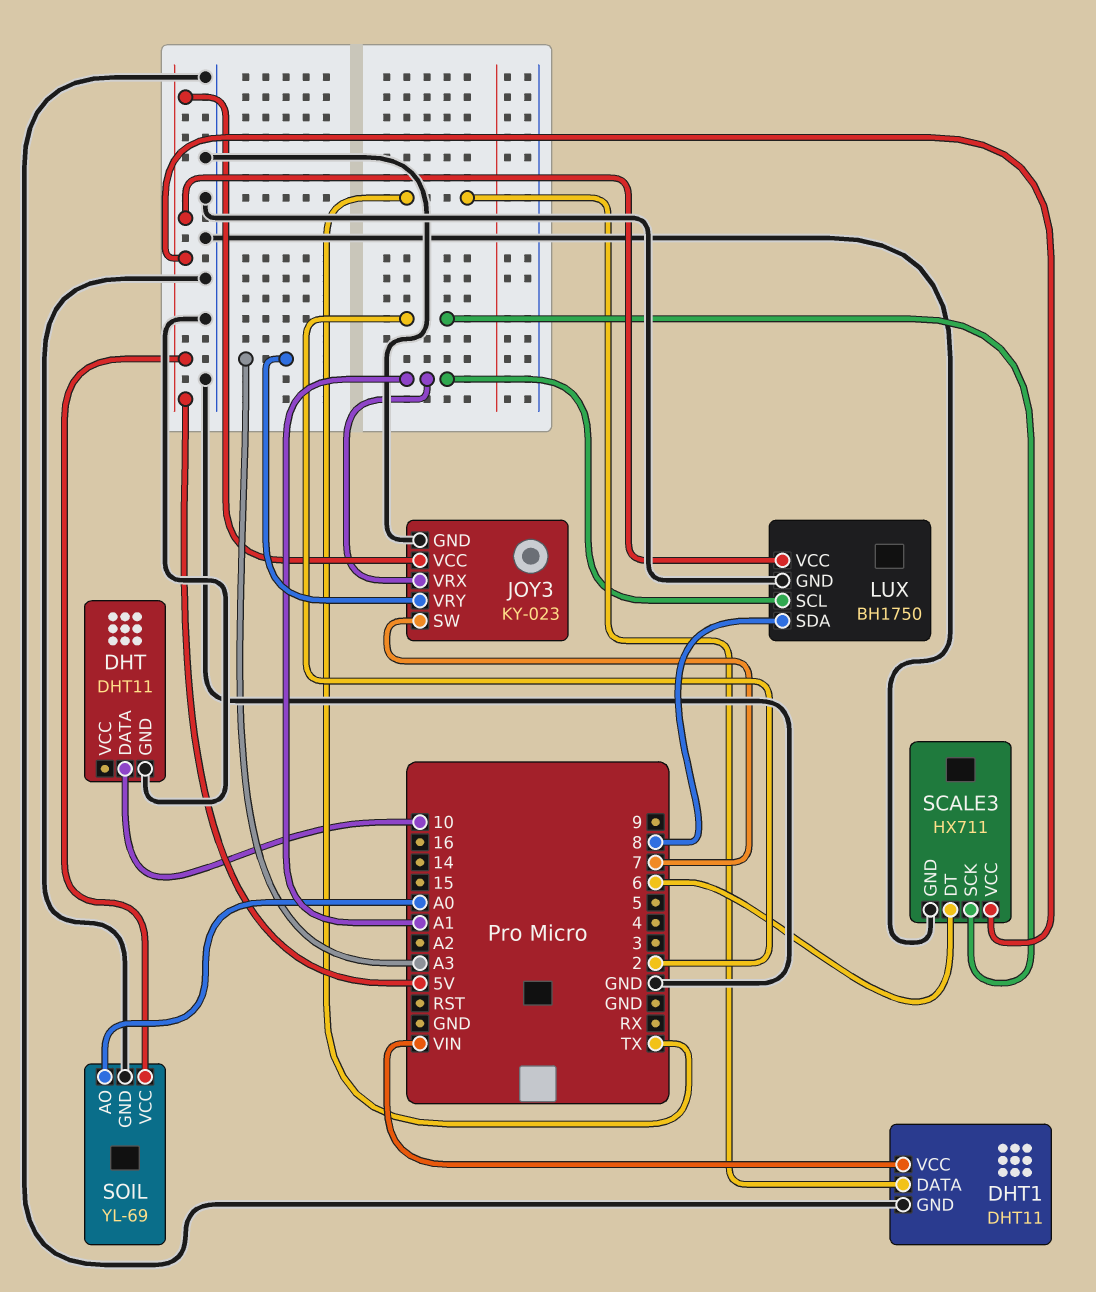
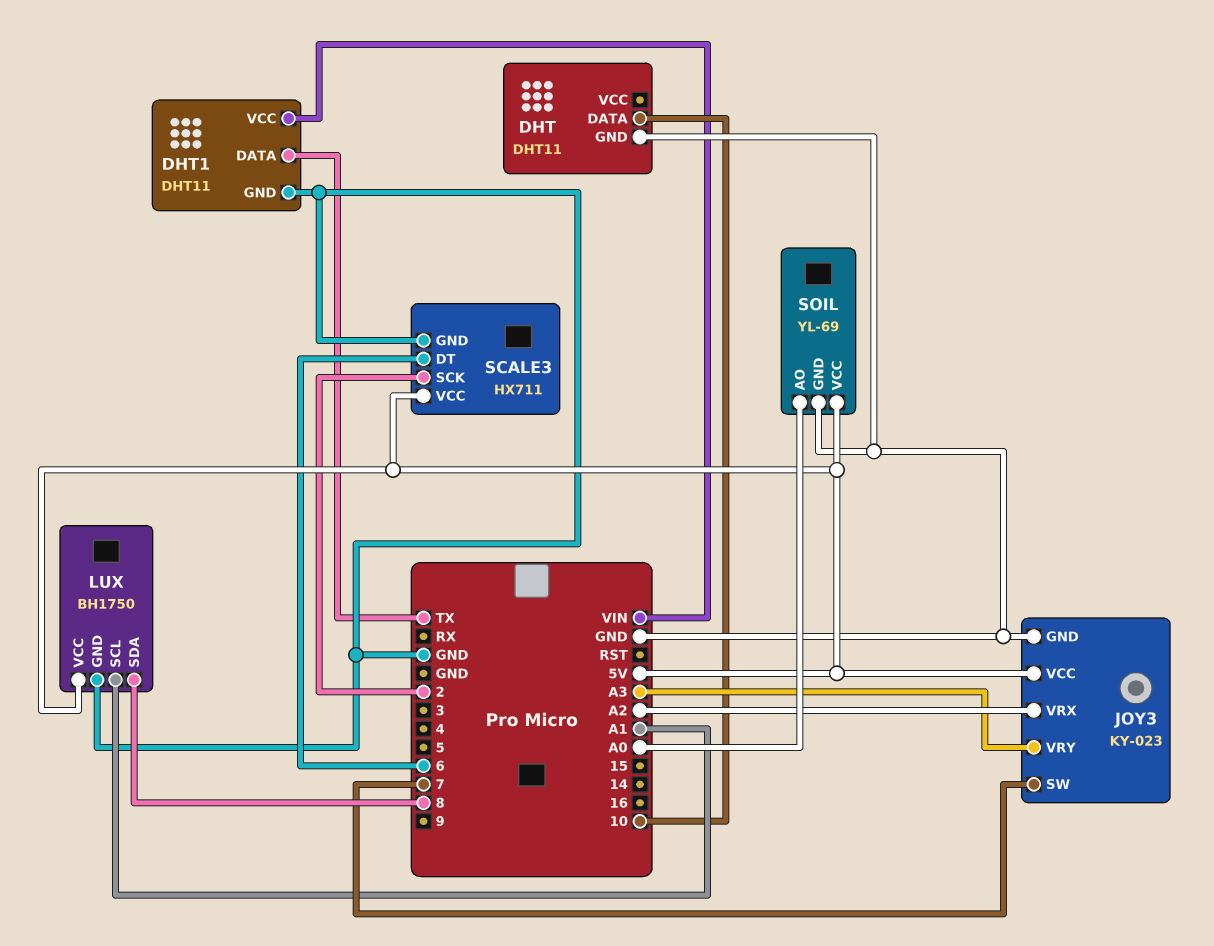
JOY3 pin VRX: A1 -> A2

